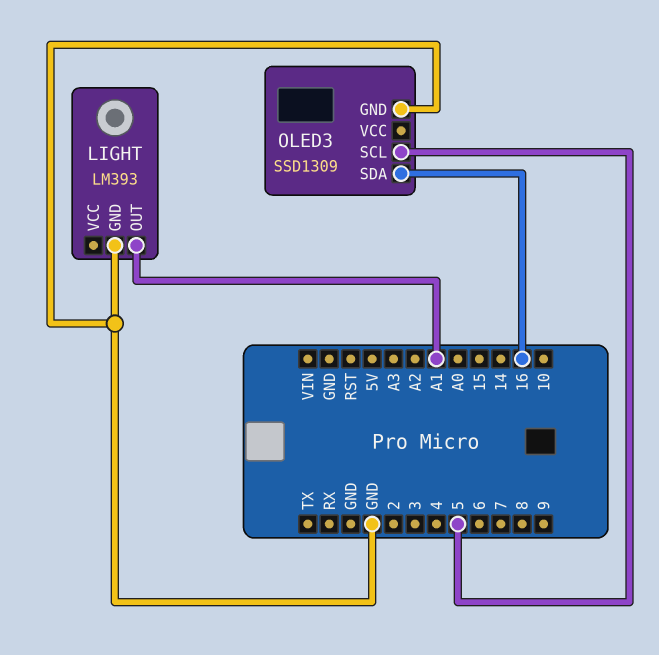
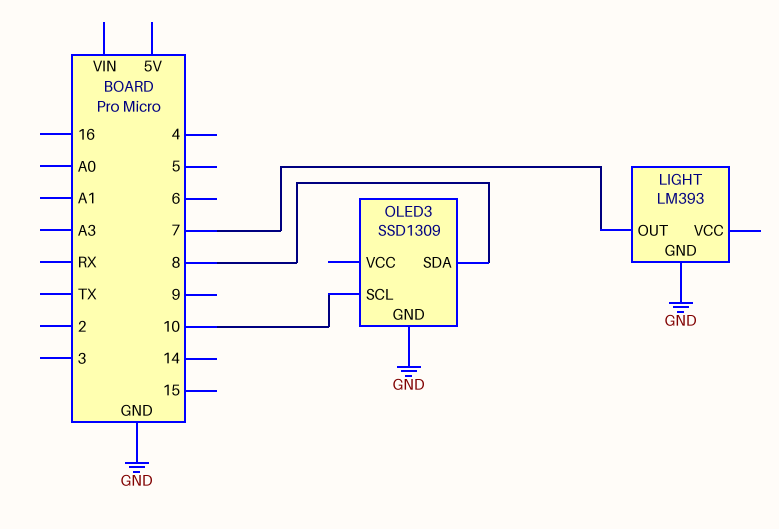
LIGHT pin OUT: A1 -> 7
OLED3 pin SCL: 5 -> 10
OLED3 pin SDA: 16 -> 8

